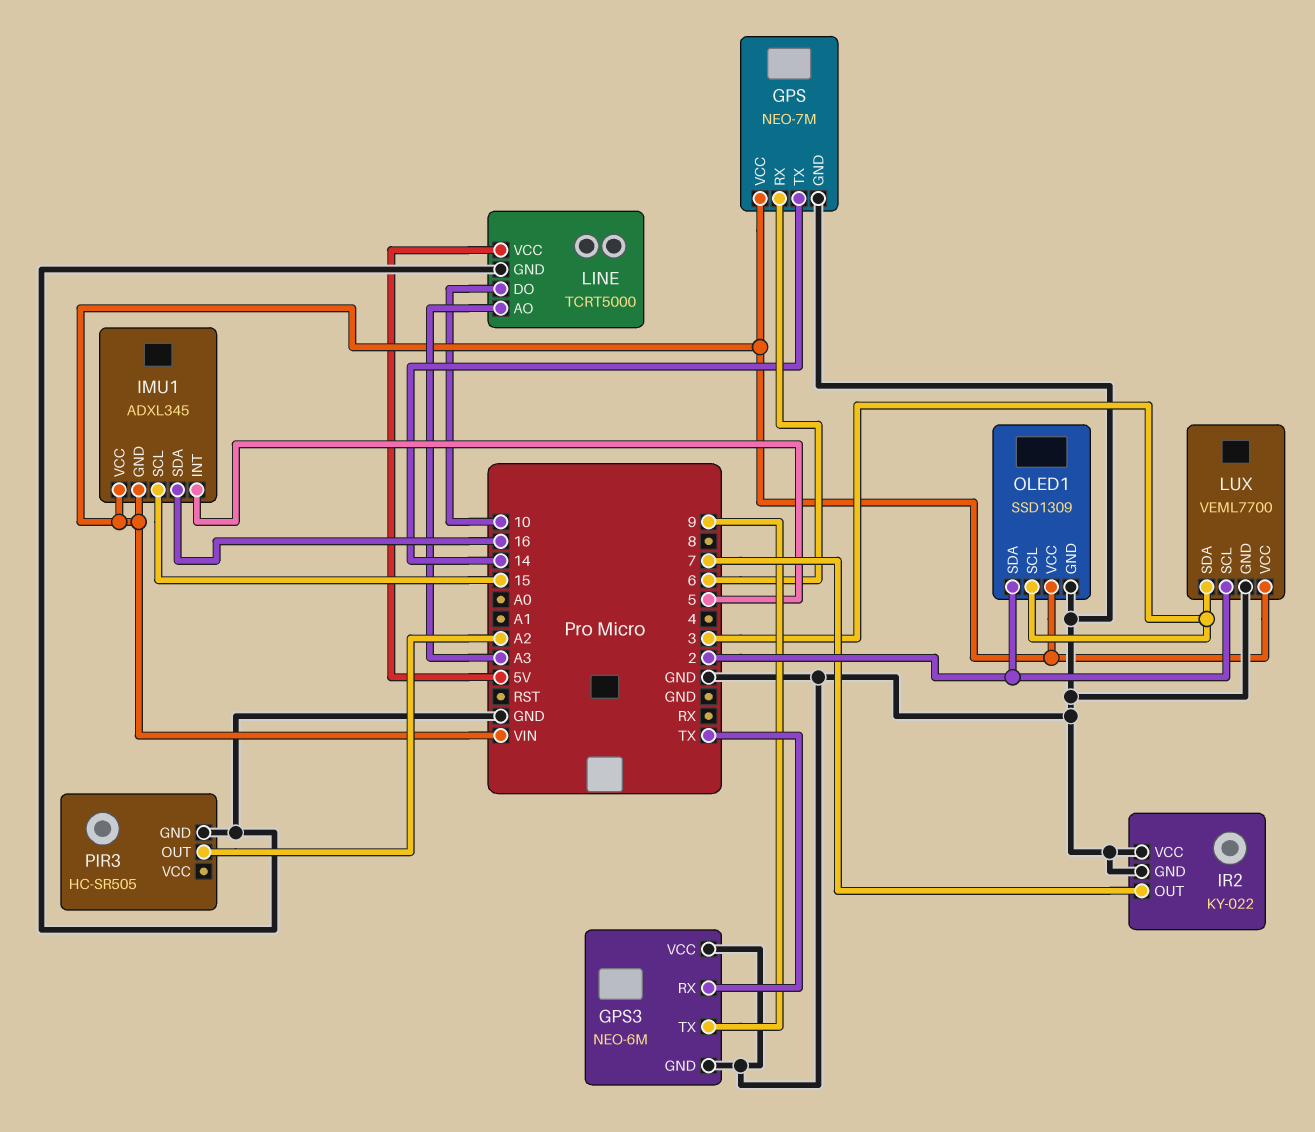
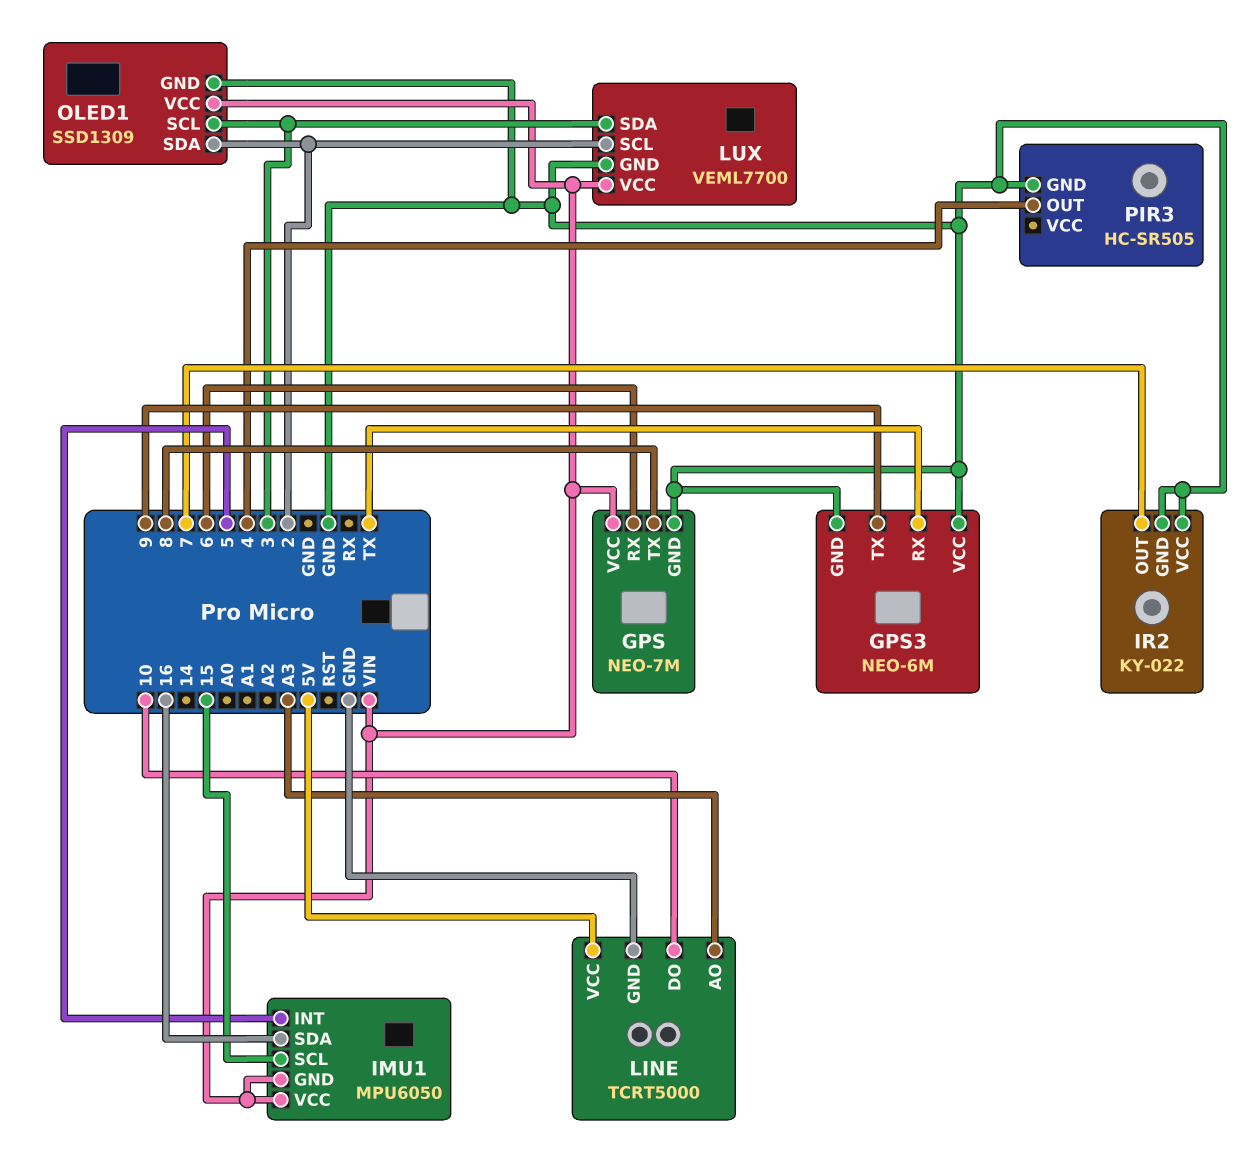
GPS pin TX: 14 -> 8
IMU1: ADXL345 -> MPU6050
PIR3 pin OUT: A2 -> 4

